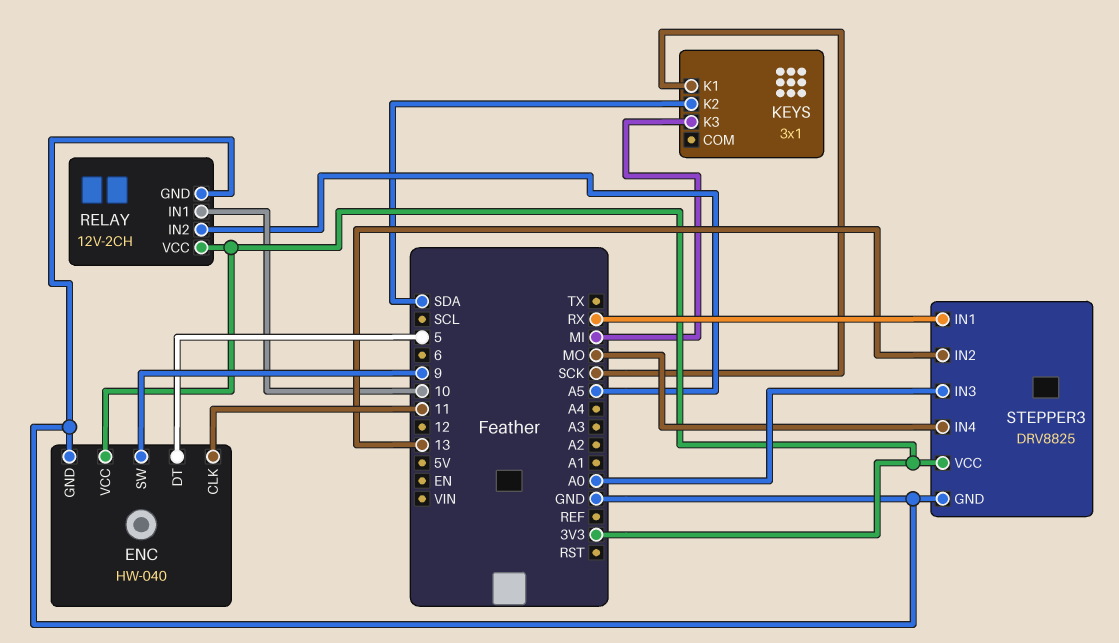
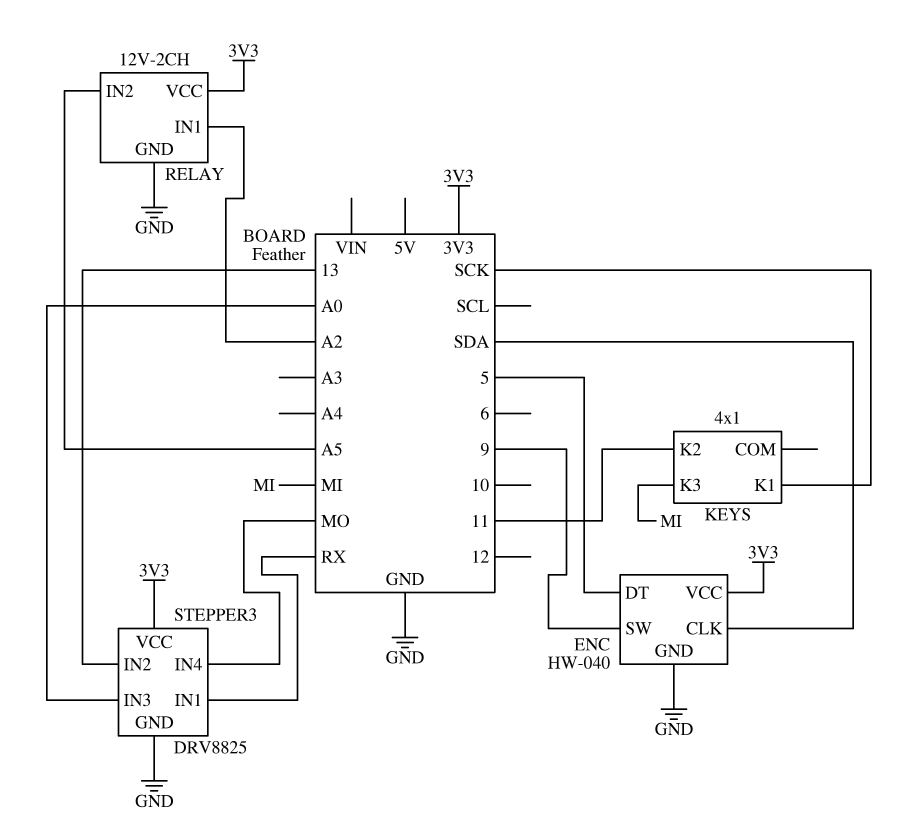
ENC pin CLK: 11 -> SDA
KEYS: 3x1 -> 4x1
KEYS pin K2: SDA -> 11
RELAY pin IN1: 10 -> A2

